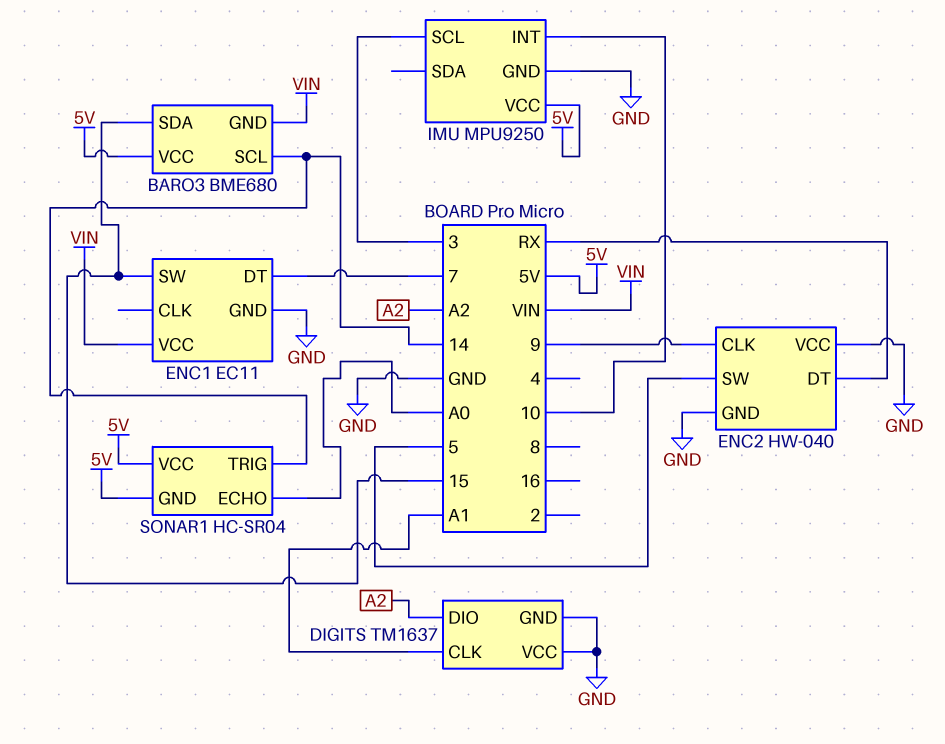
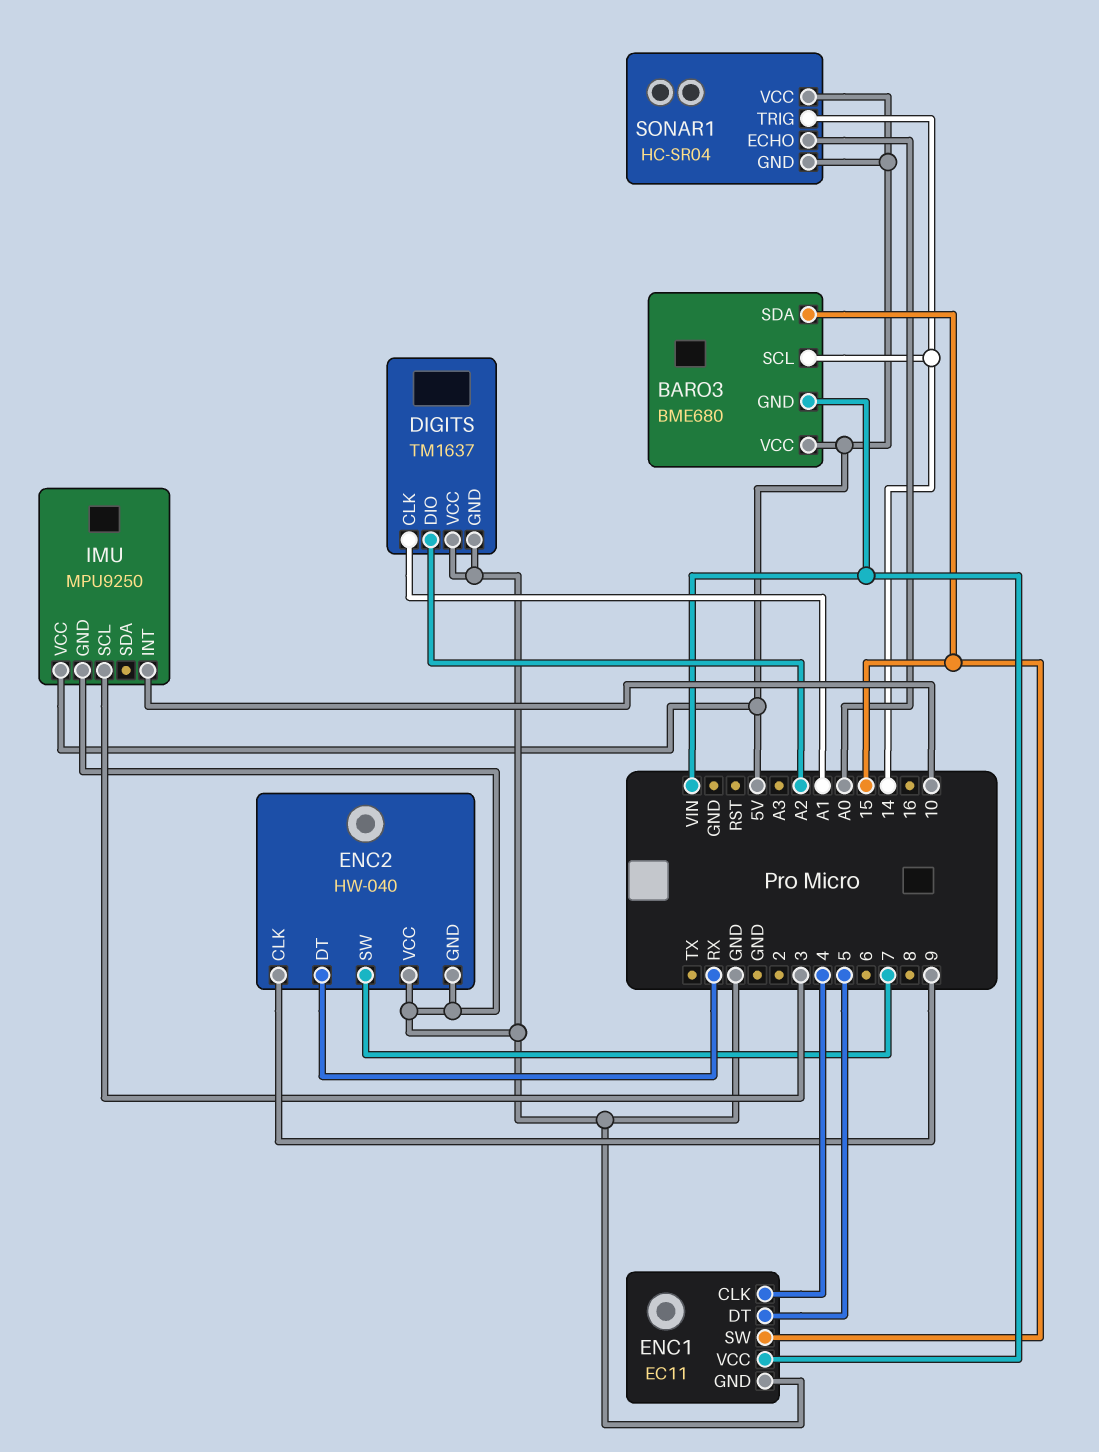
ENC1 pin CLK: none -> 4
ENC1 pin DT: 7 -> 5
ENC2 pin SW: 5 -> 7

